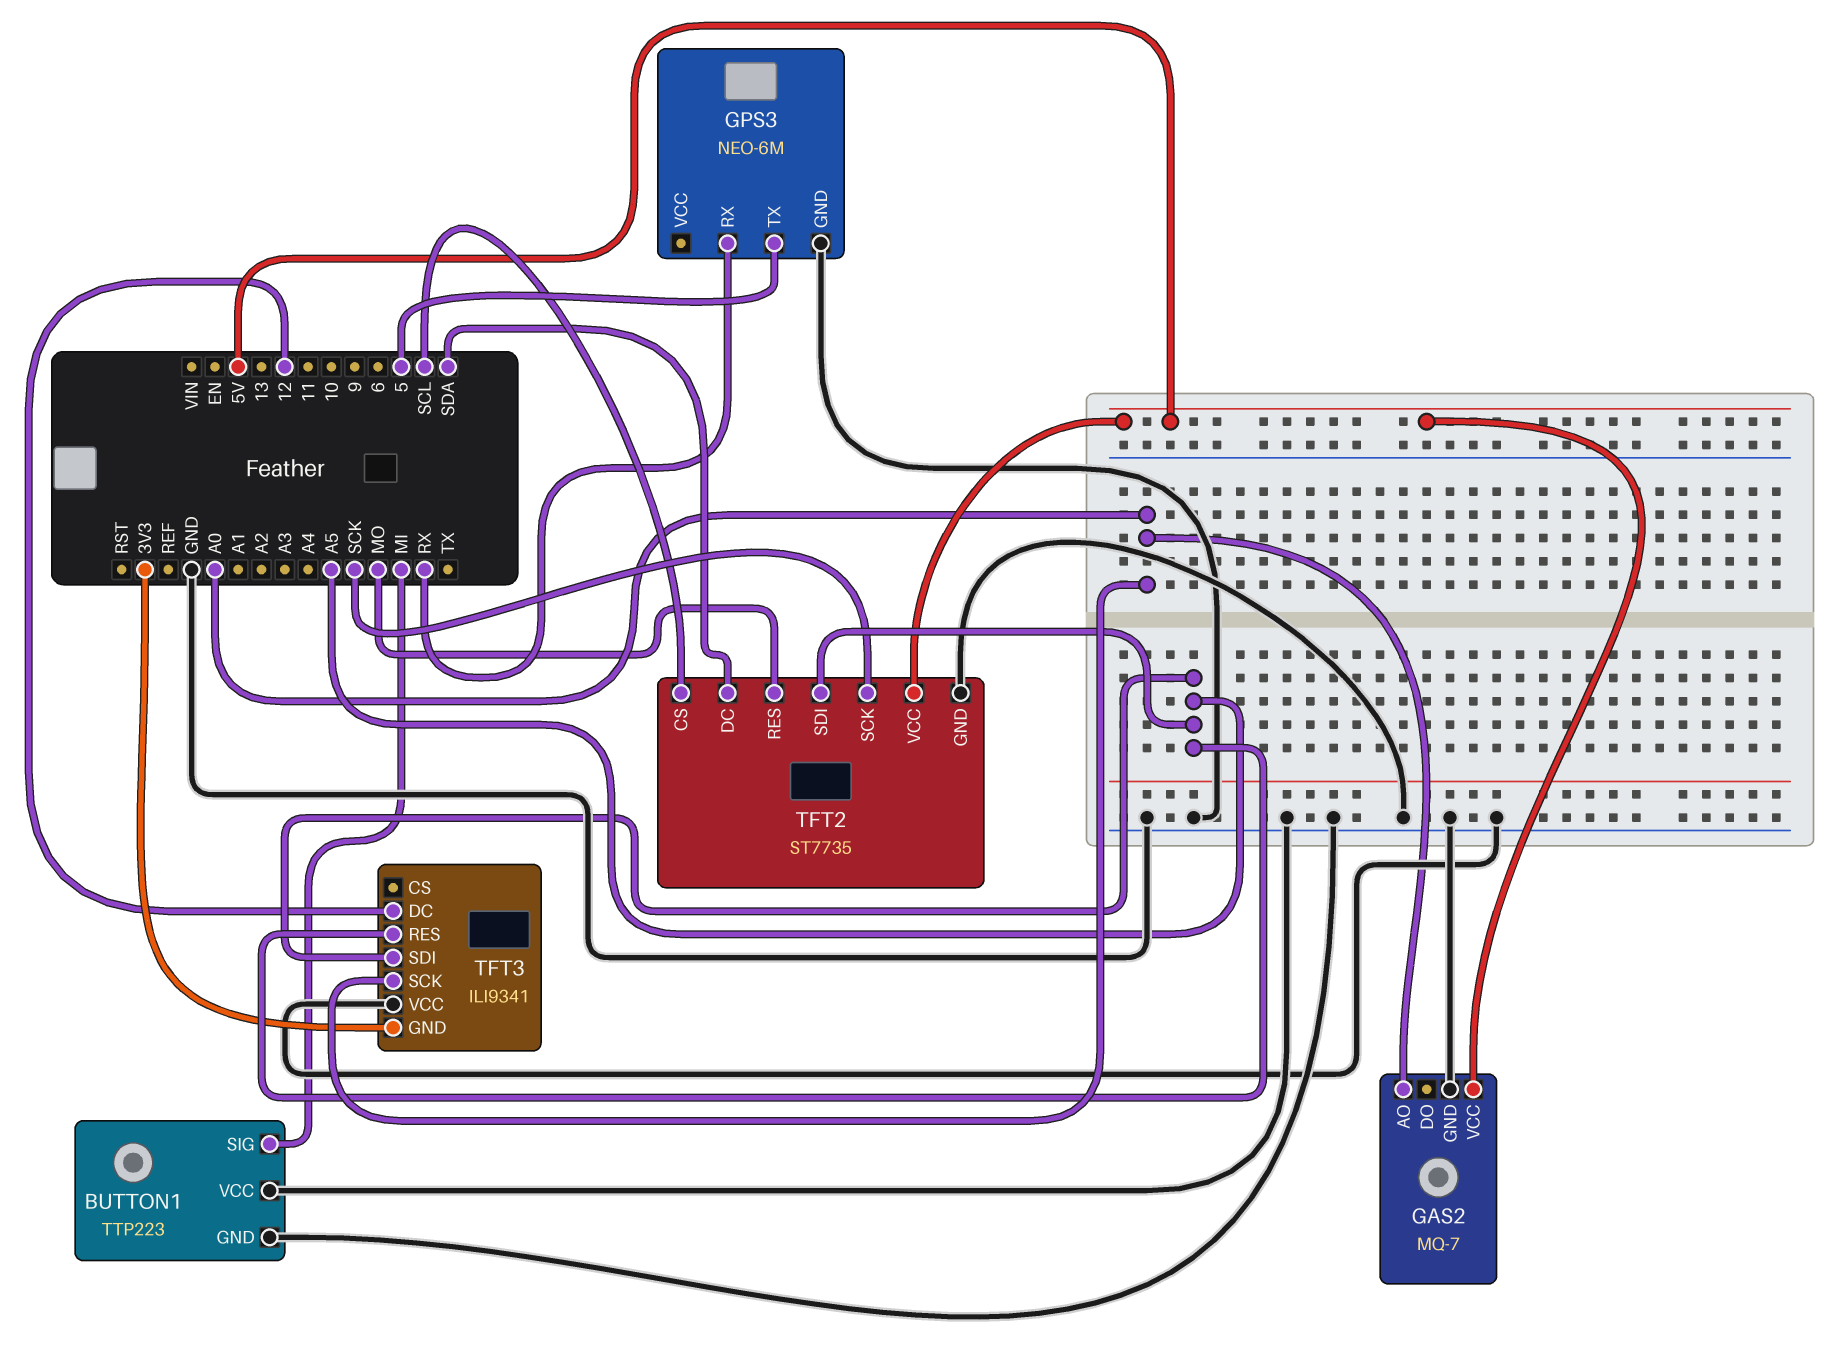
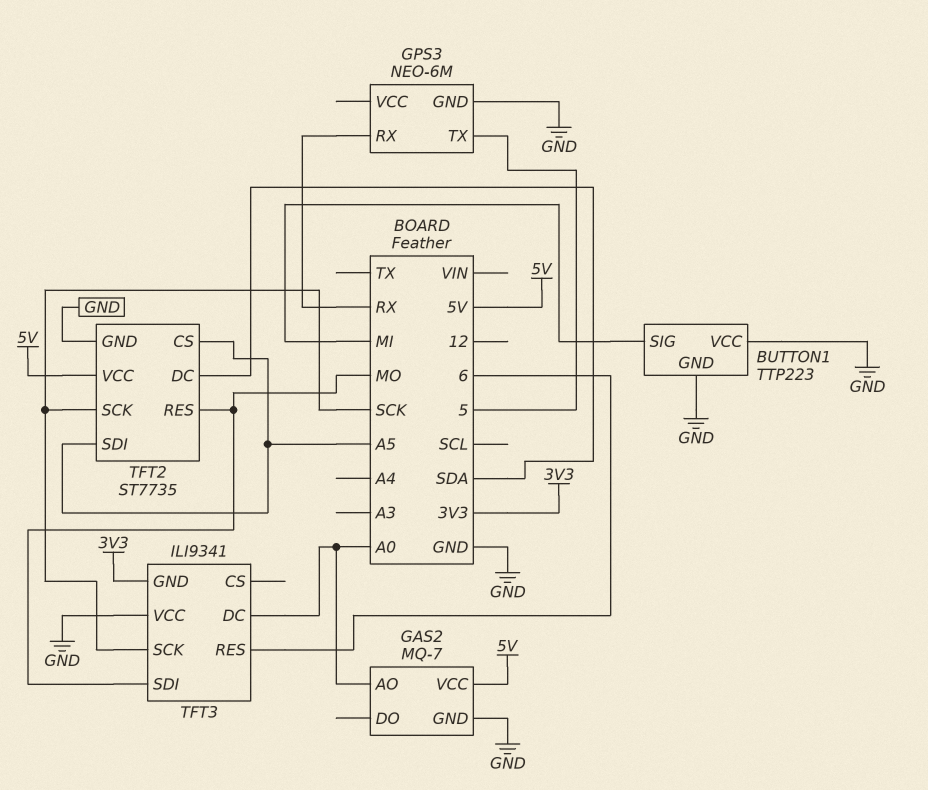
TFT2 pin CS: SCL -> A5
TFT3 pin DC: 12 -> A0
TFT3 pin RES: A5 -> 6
TFT3 pin SCK: A0 -> SCK
TFT3 pin SDI: A5 -> MO

